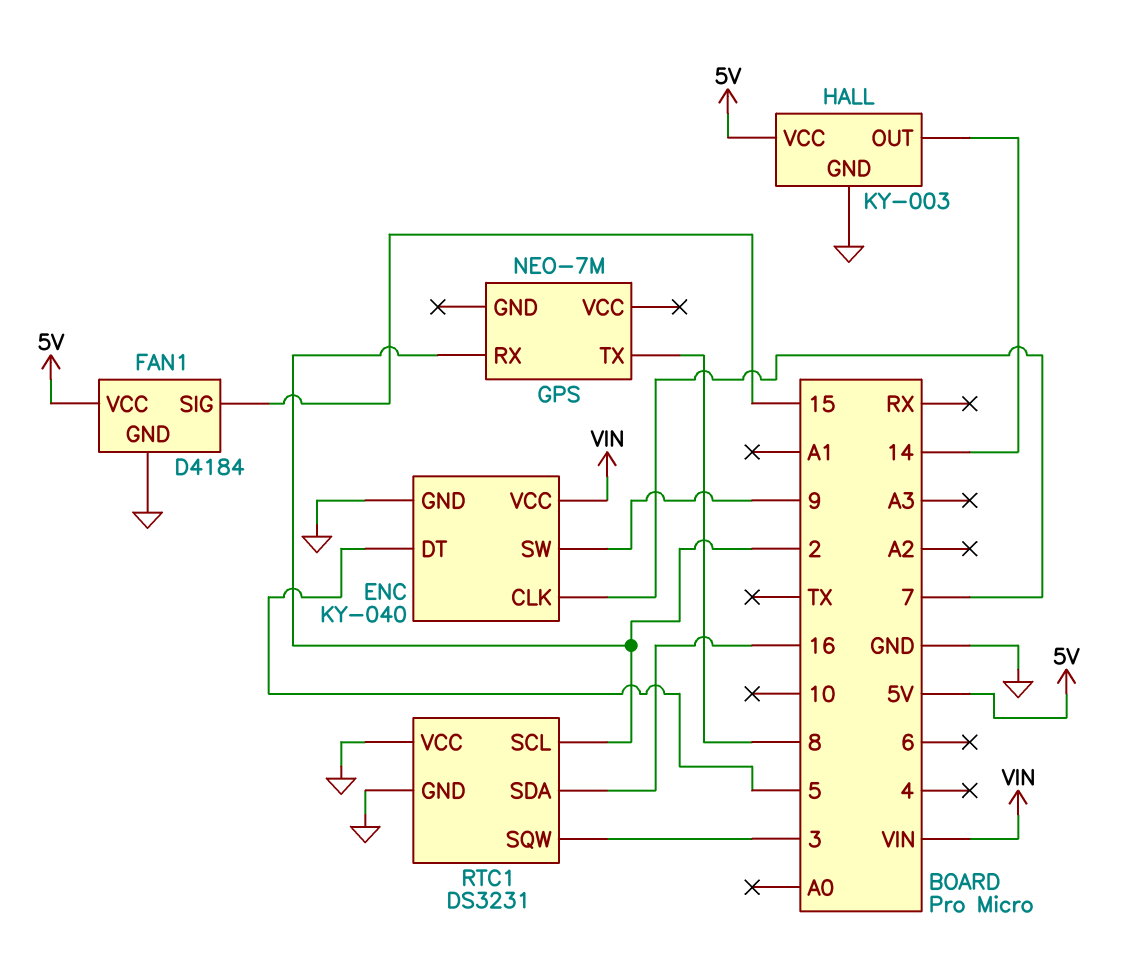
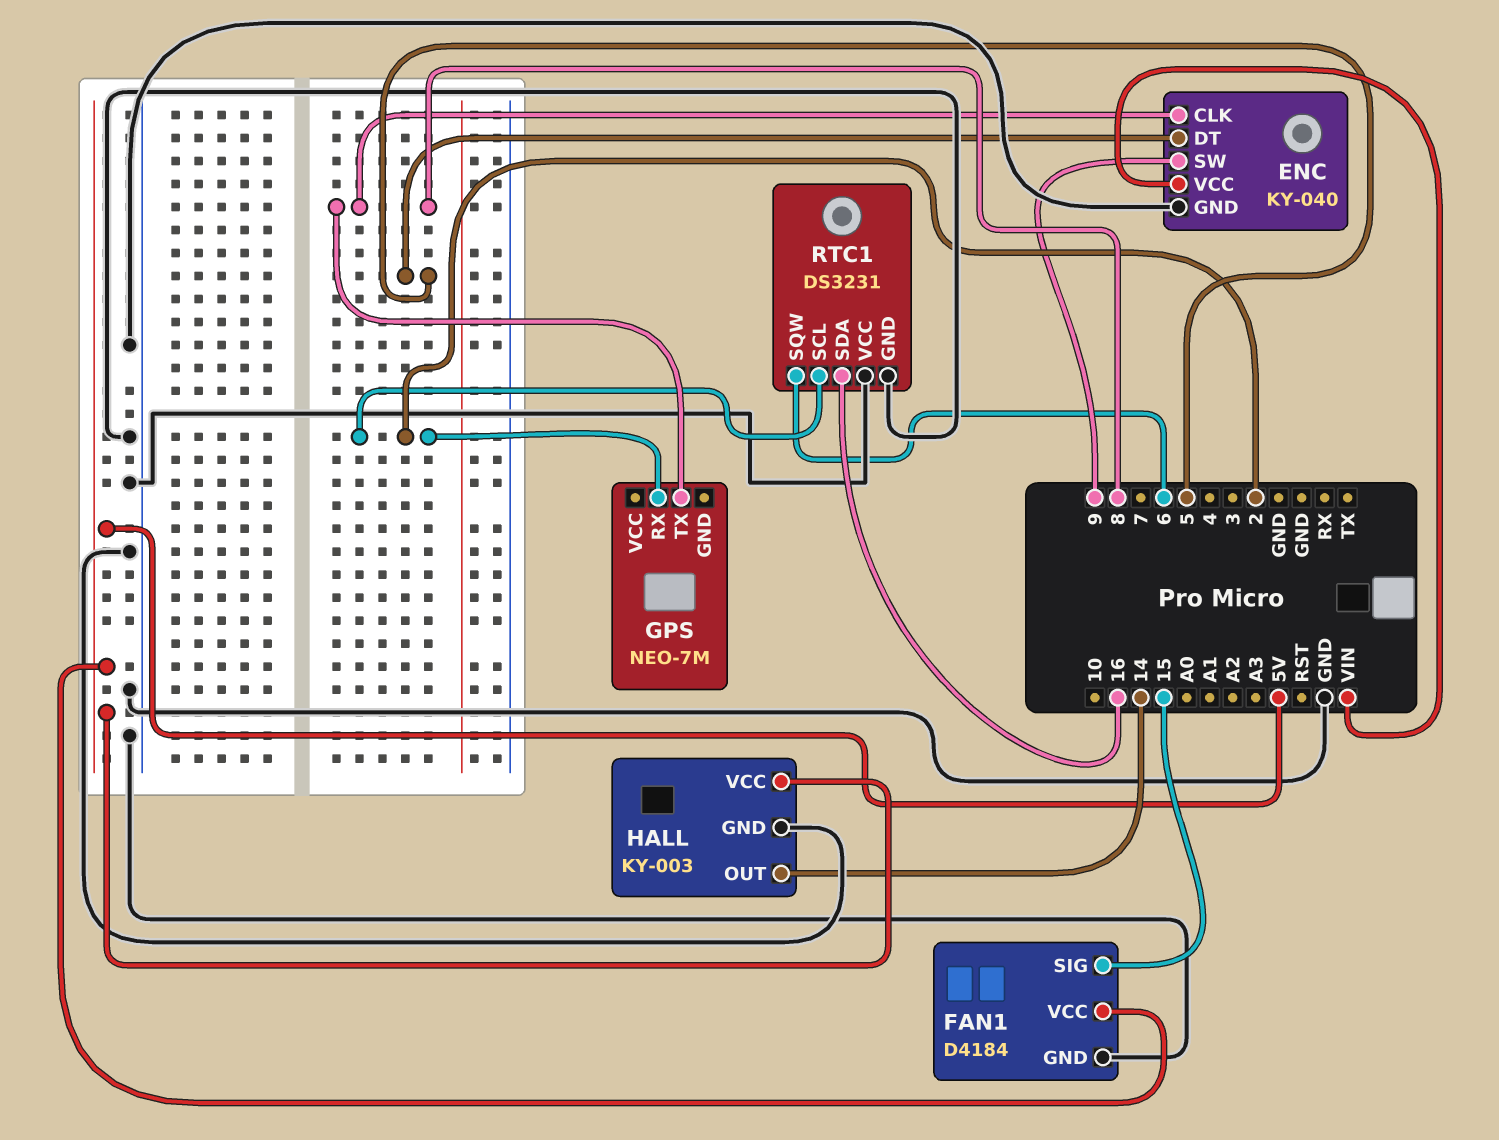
ENC pin CLK: 7 -> 8
RTC1 pin SQW: 3 -> 6

